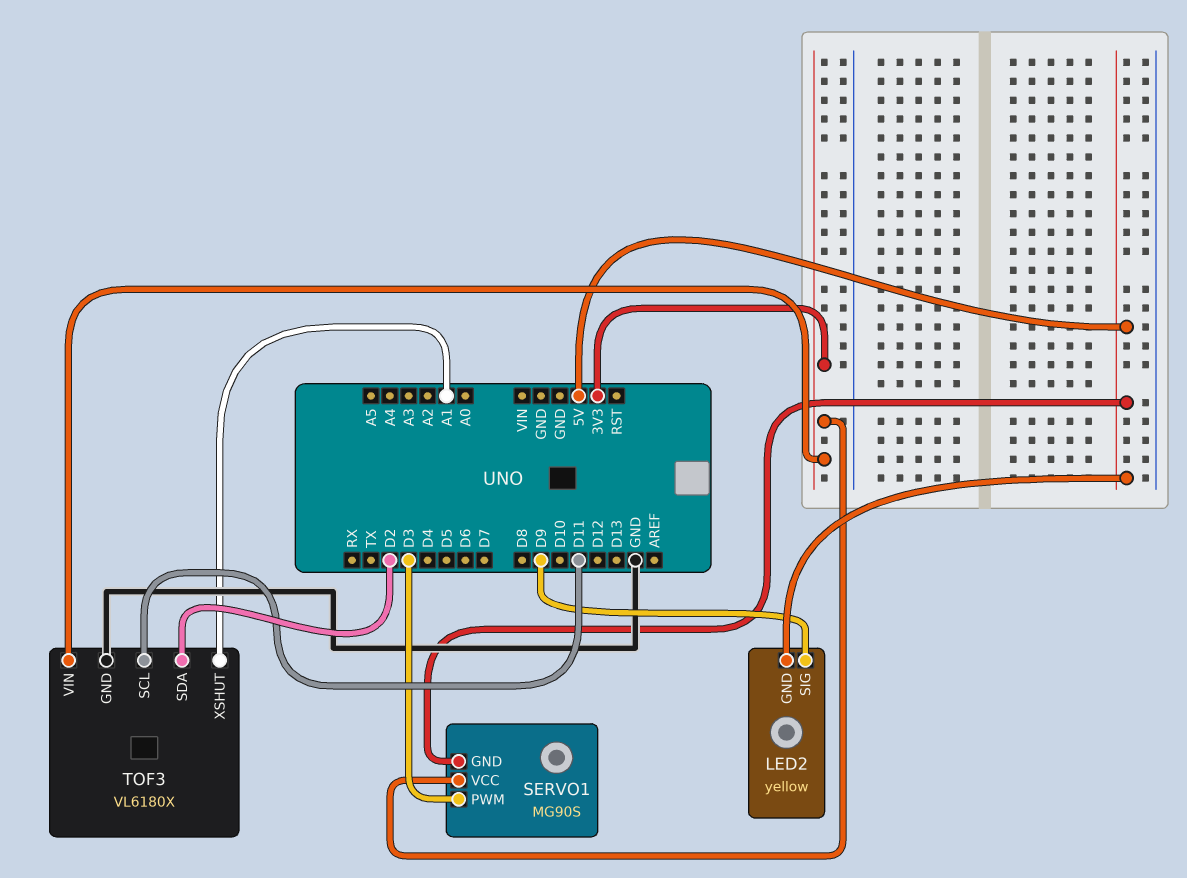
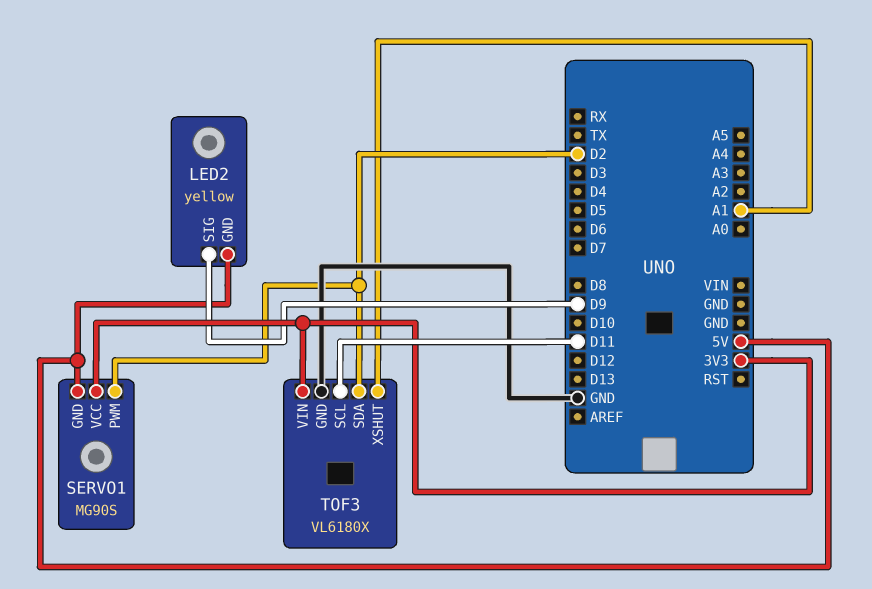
SERVO1 pin PWM: D3 -> D2

